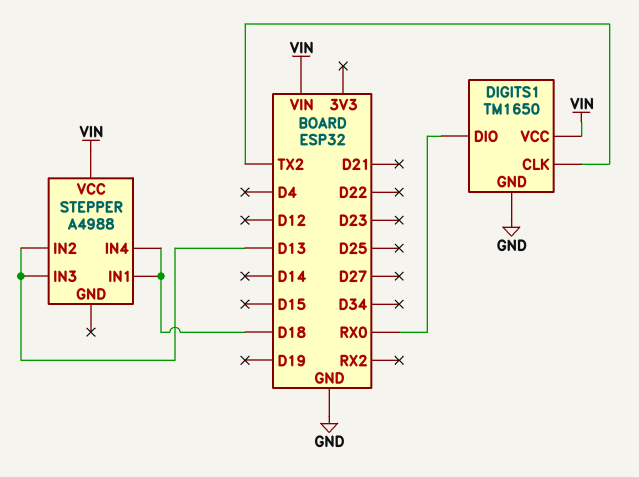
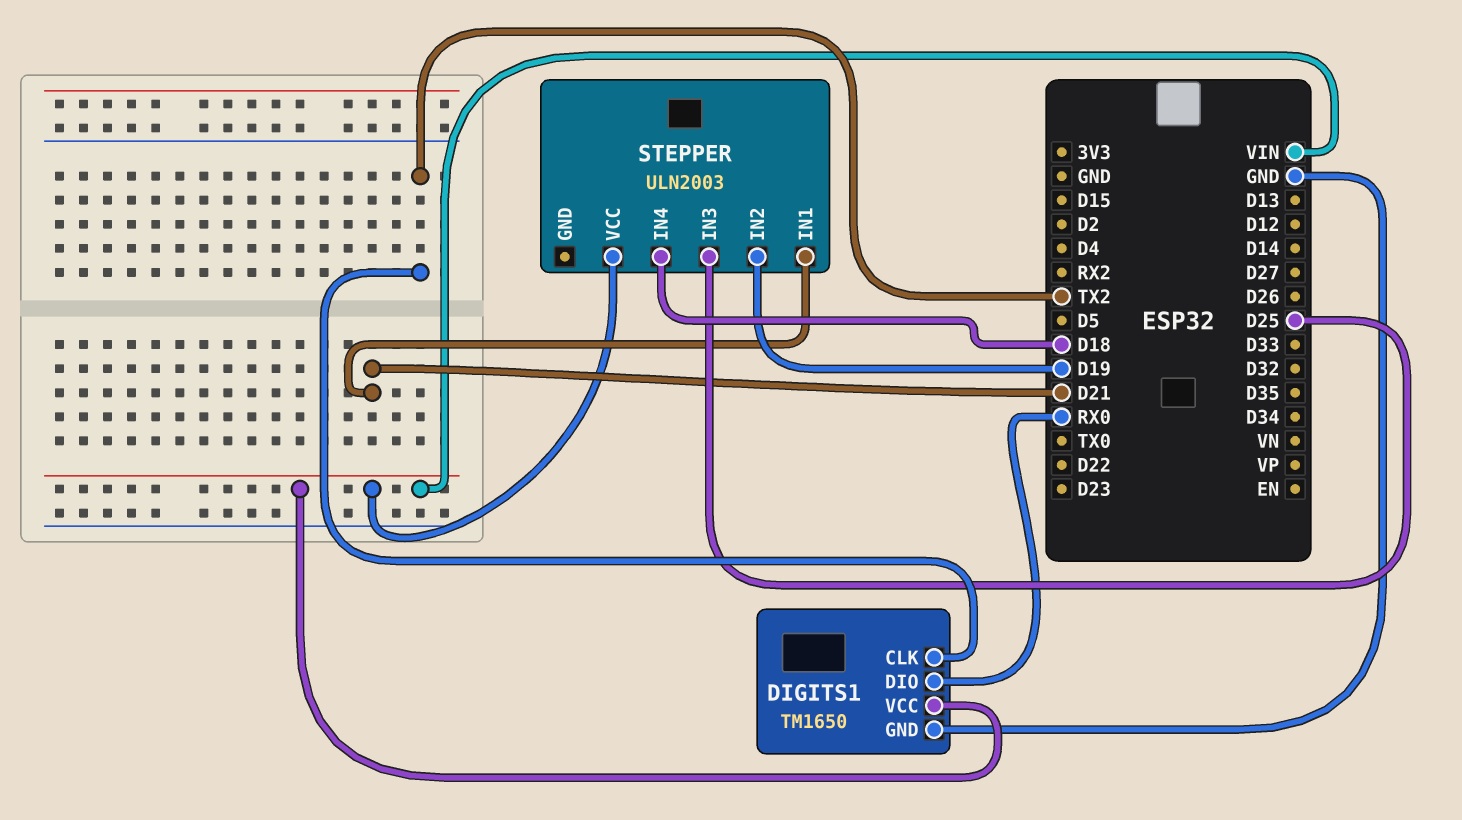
STEPPER: A4988 -> ULN2003
STEPPER pin IN1: D18 -> D21
STEPPER pin IN2: D13 -> D19
STEPPER pin IN3: D13 -> D25

